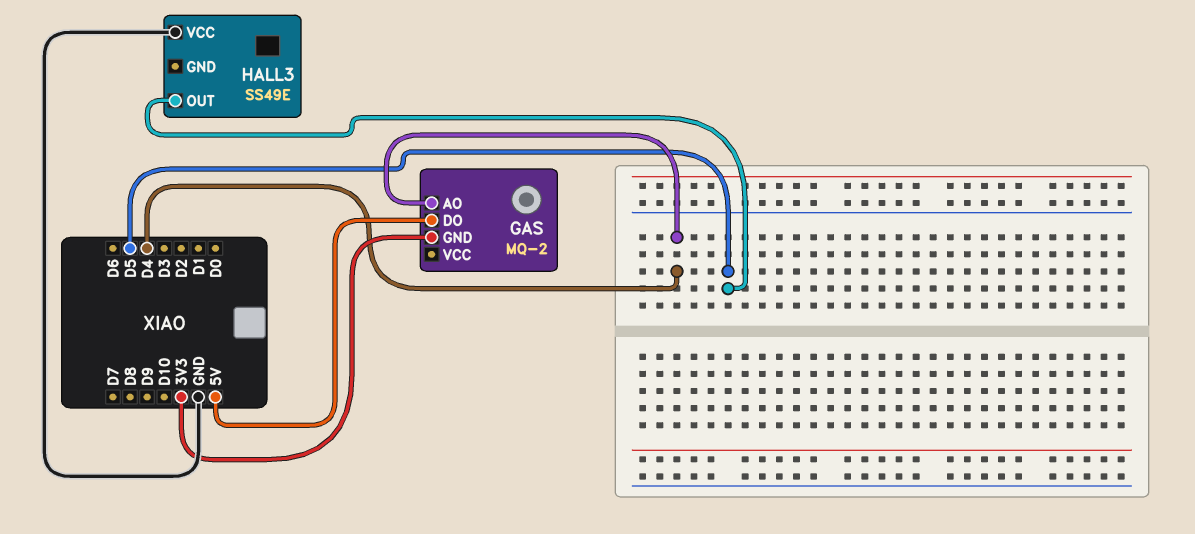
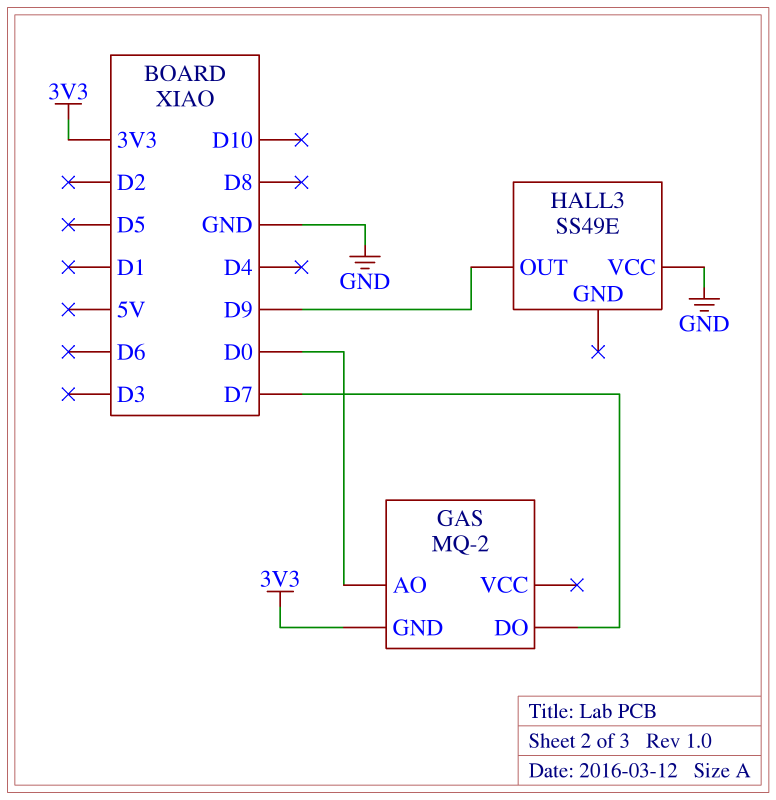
GAS pin AO: D4 -> D0
GAS pin DO: 5V -> D7
HALL3 pin OUT: D5 -> D9

